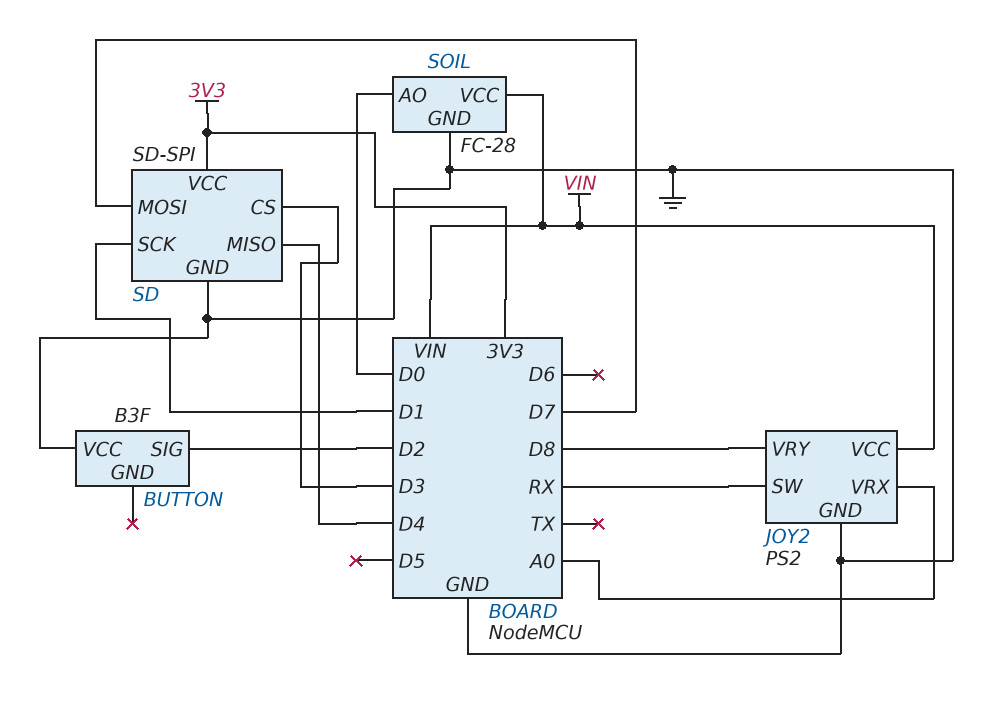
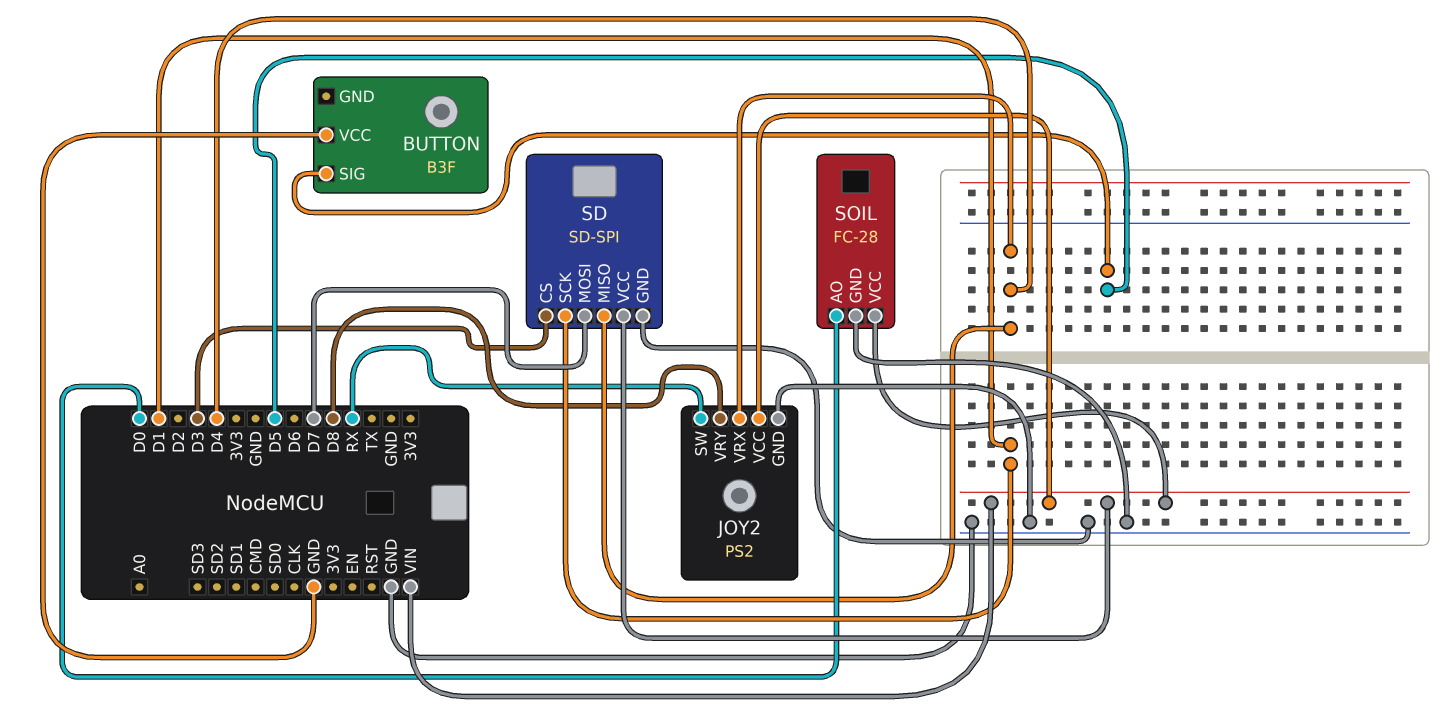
BUTTON pin SIG: D2 -> D5
JOY2 pin VRX: A0 -> D4
SD pin VCC: 3V3 -> VIN

